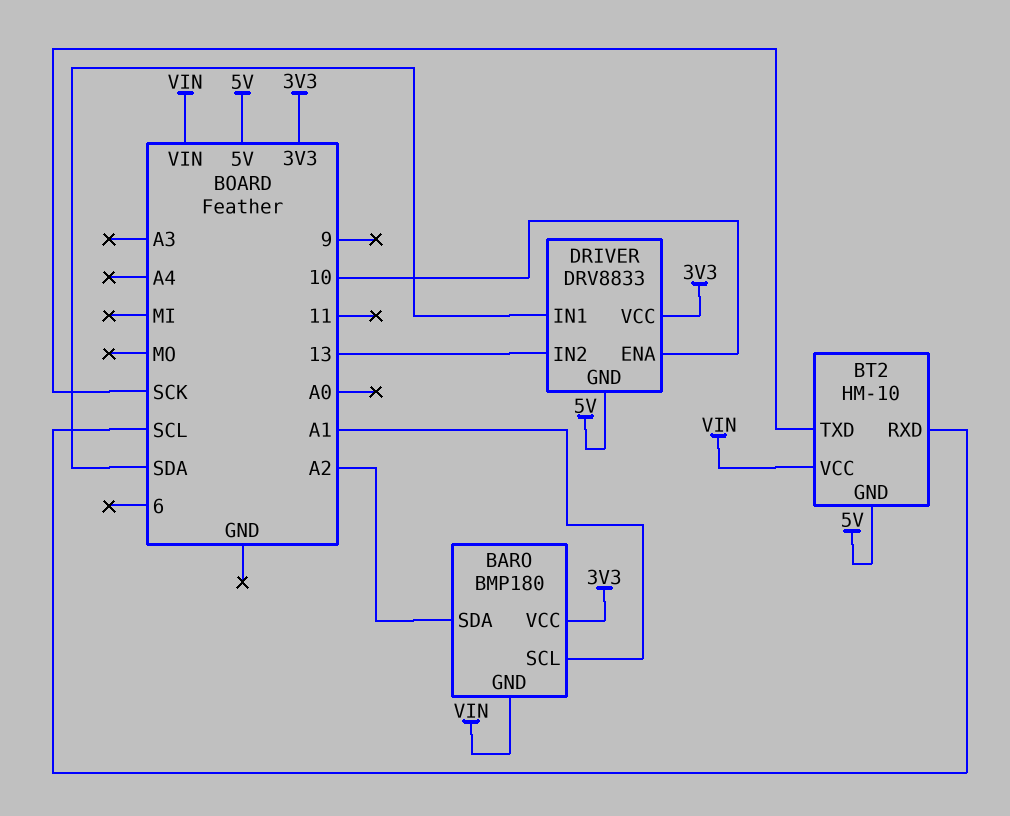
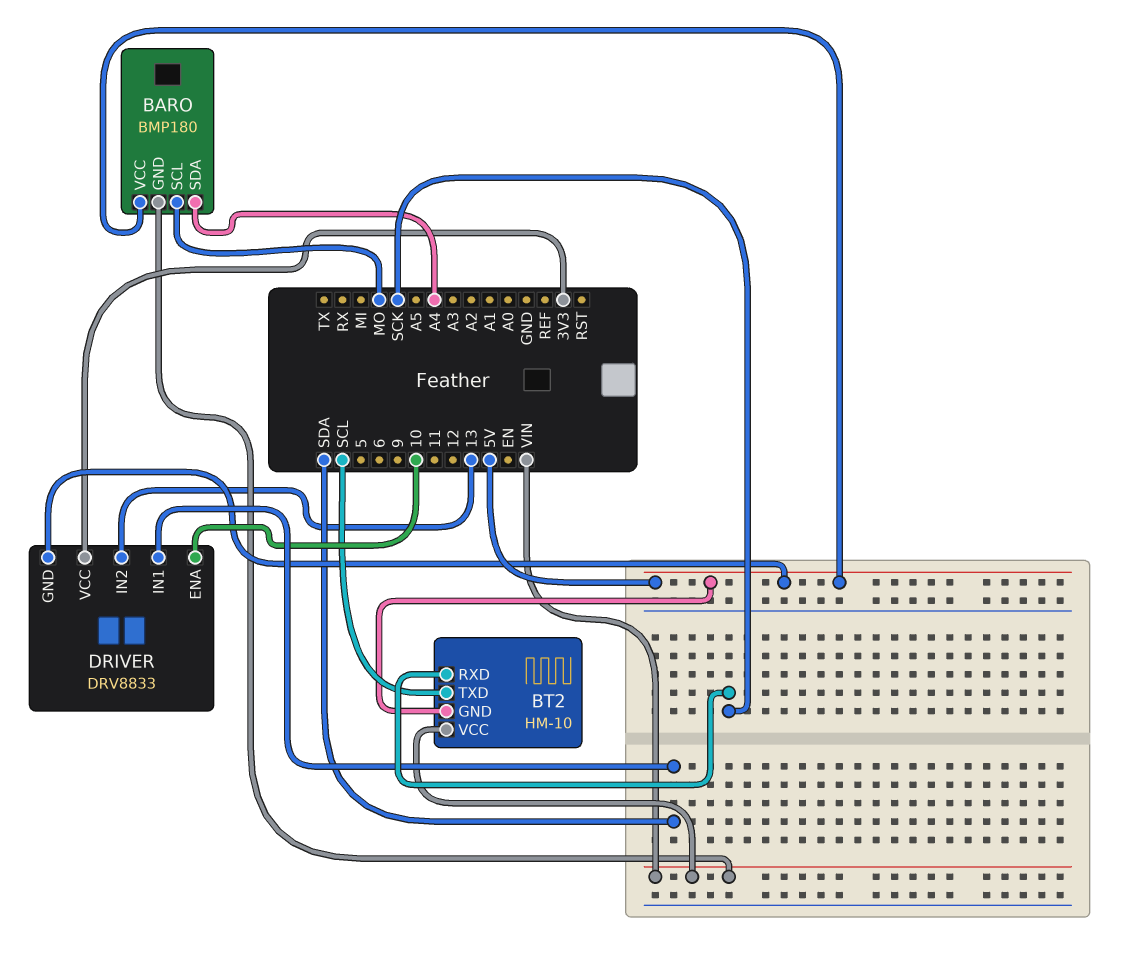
BARO pin SCL: A1 -> MO
BARO pin SDA: A2 -> A4
BARO pin VCC: 3V3 -> 5V
BT2 pin RXD: SCL -> SCK
BT2 pin TXD: SCK -> SCL

